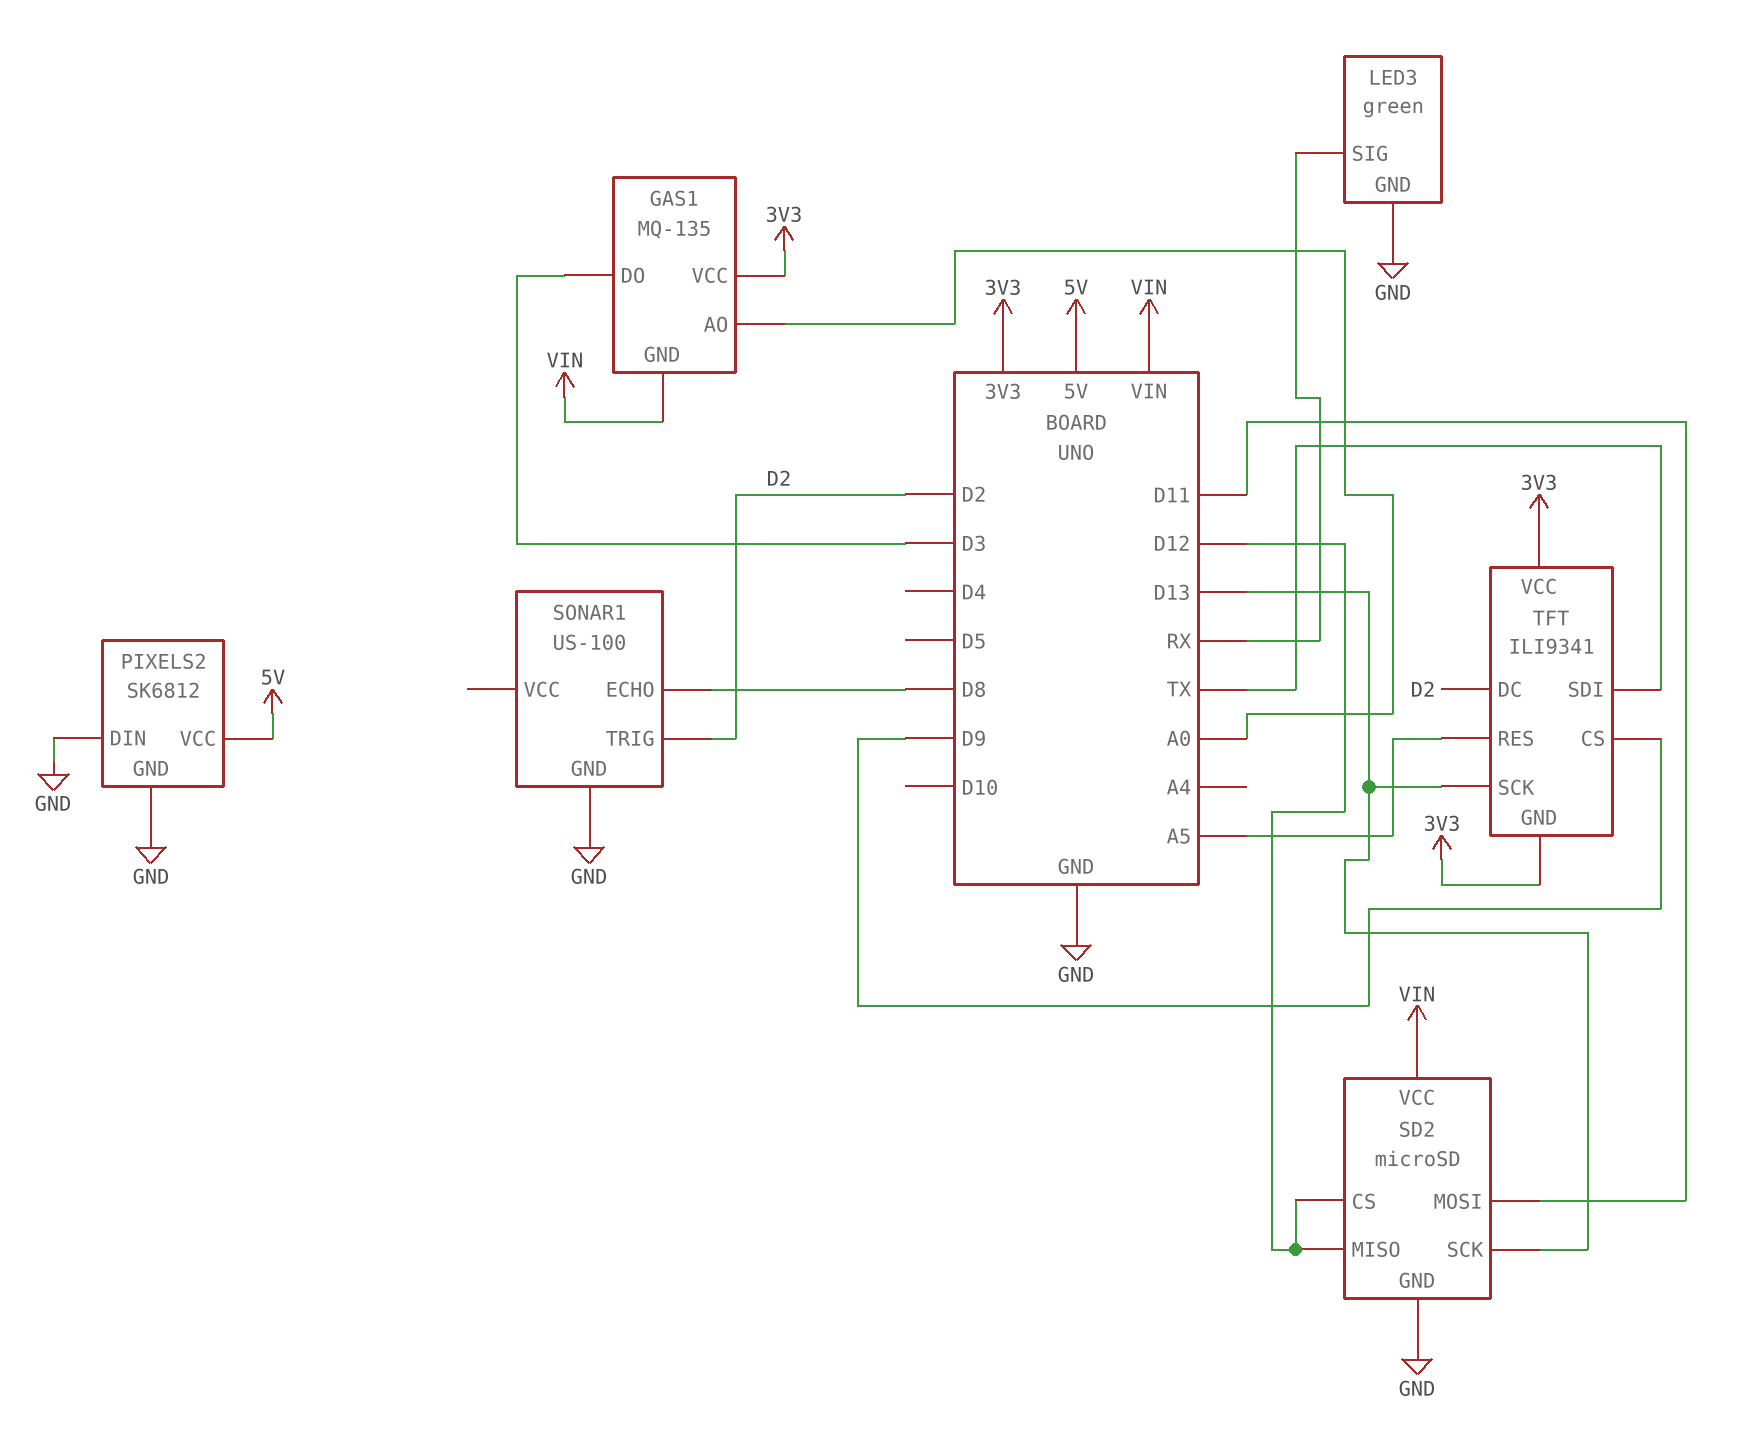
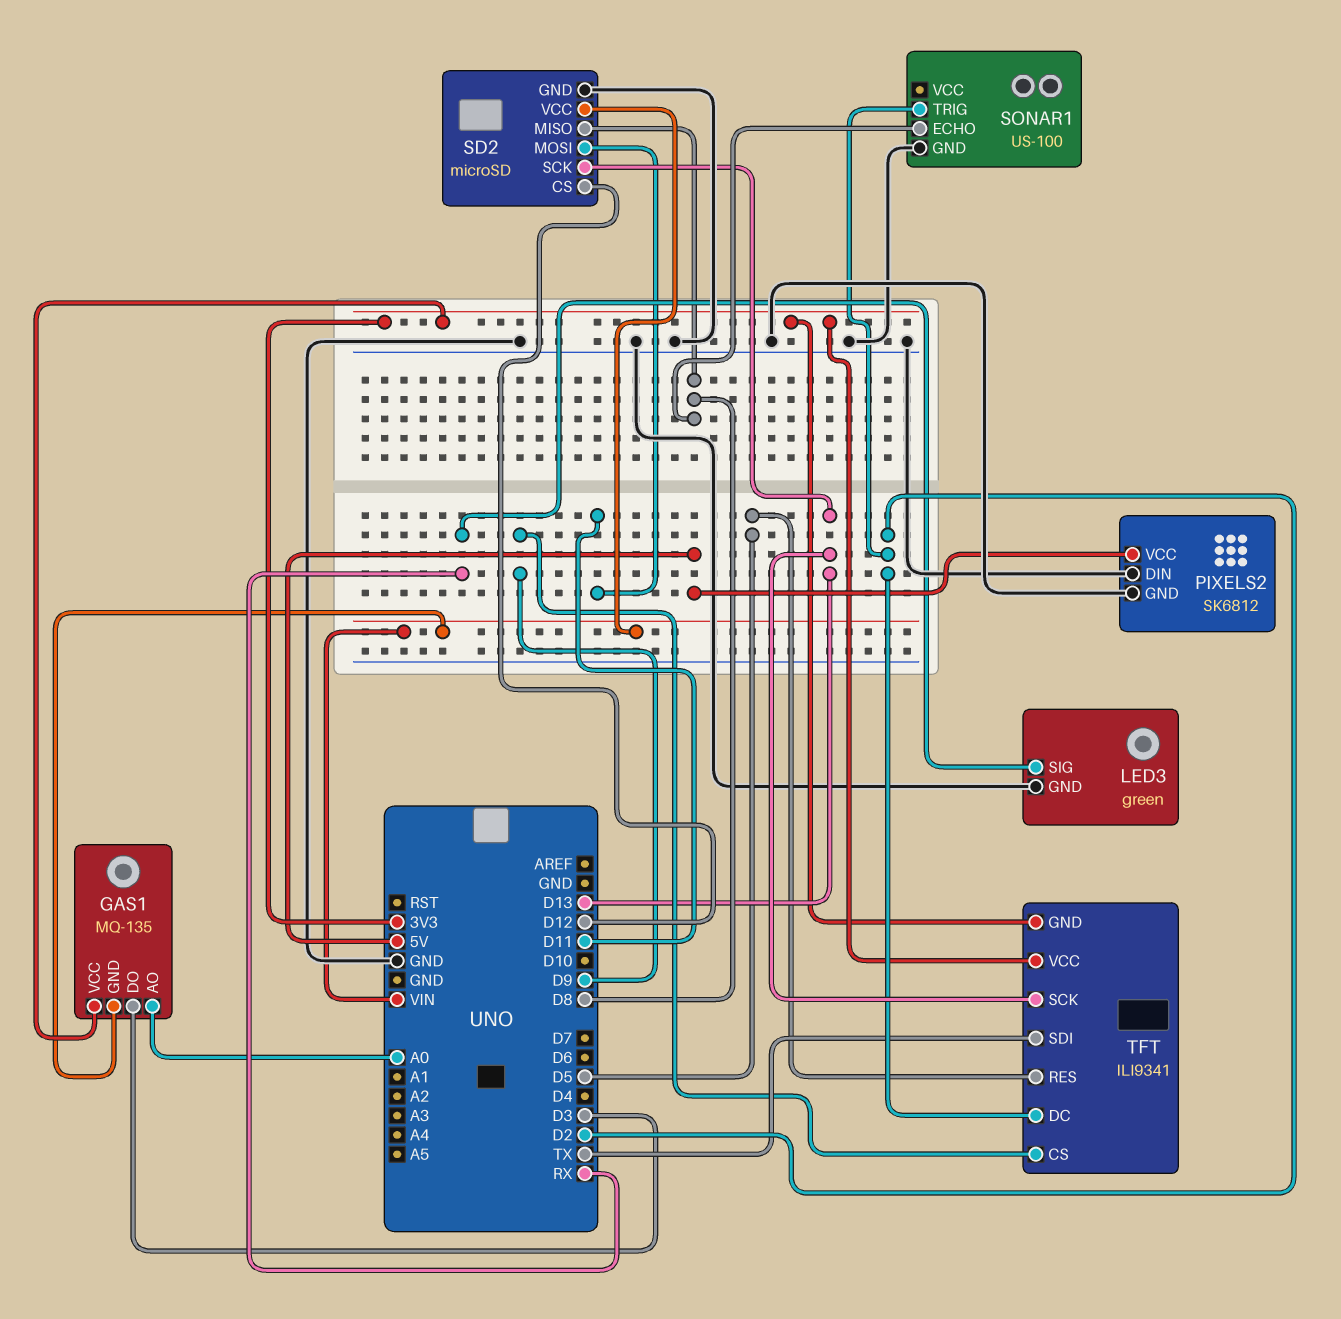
SD2 pin MISO: D12 -> D8
TFT pin RES: A5 -> D5

